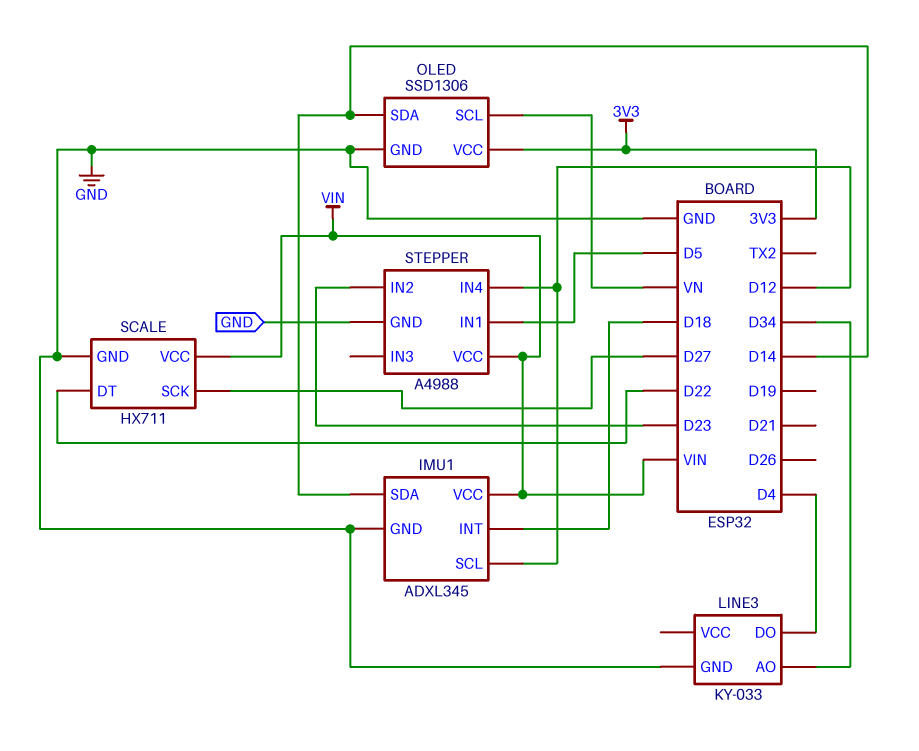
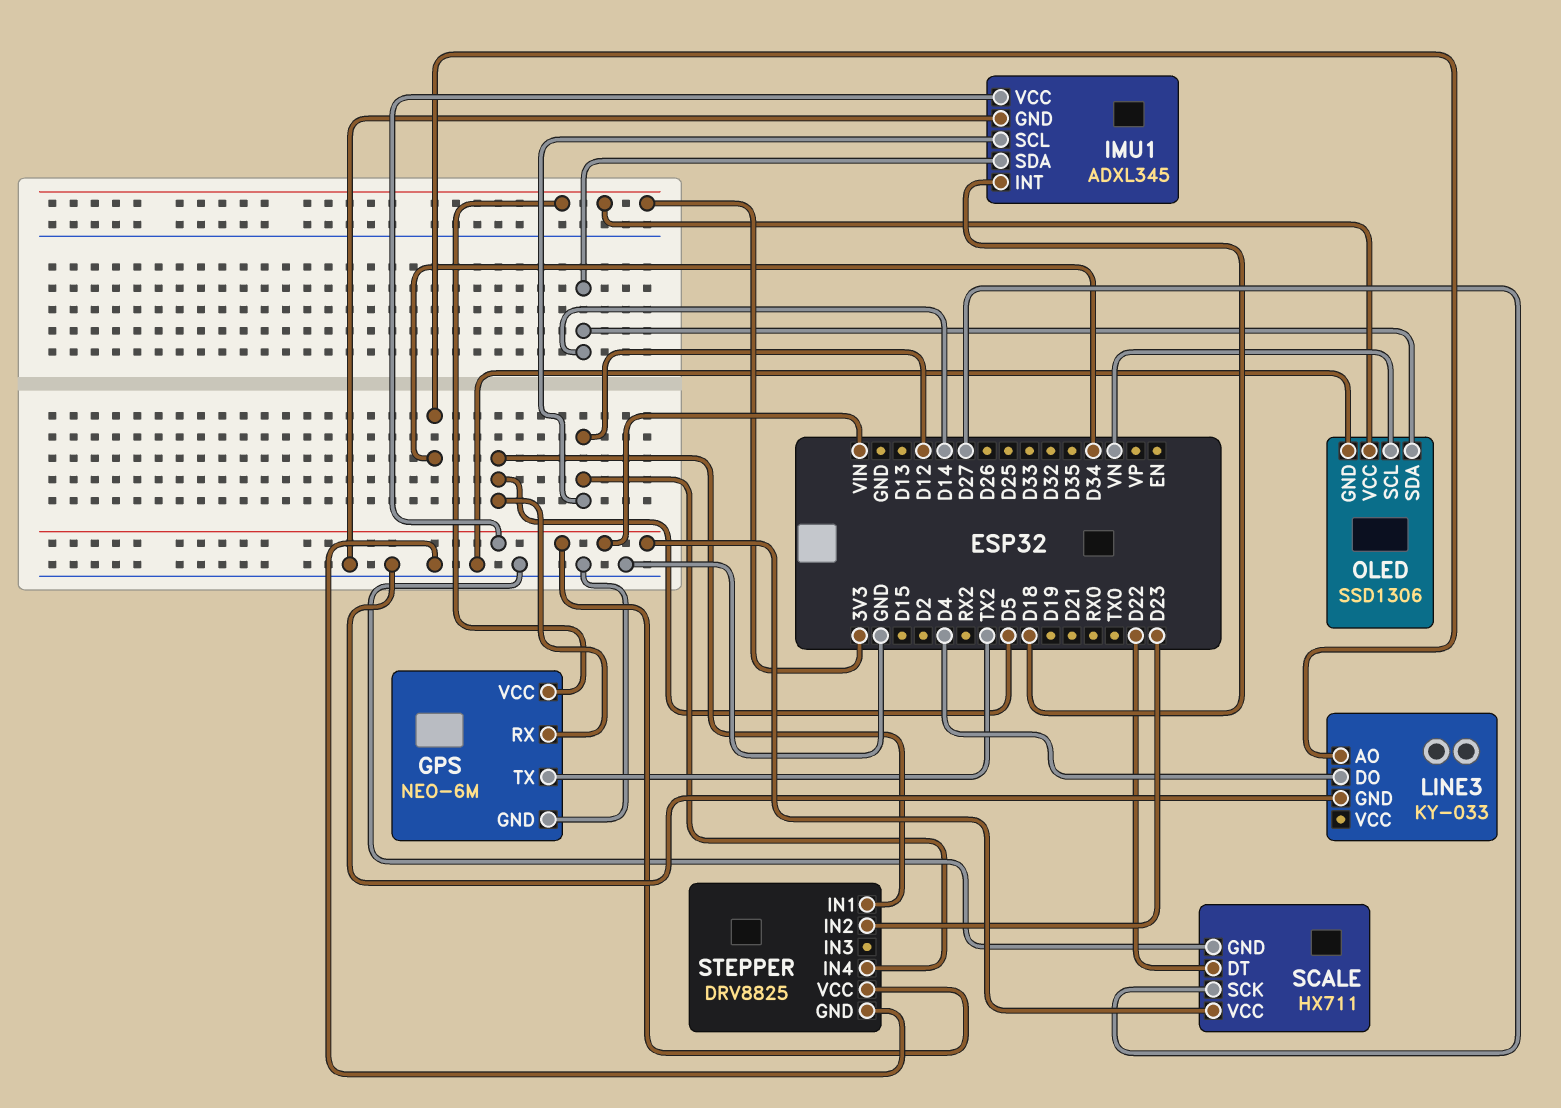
GPS: none -> NEO-6M
GPS pin GND: none -> GND
GPS pin RX: none -> D5
GPS pin TX: none -> TX2
GPS pin VCC: none -> 3V3
STEPPER: A4988 -> DRV8825

